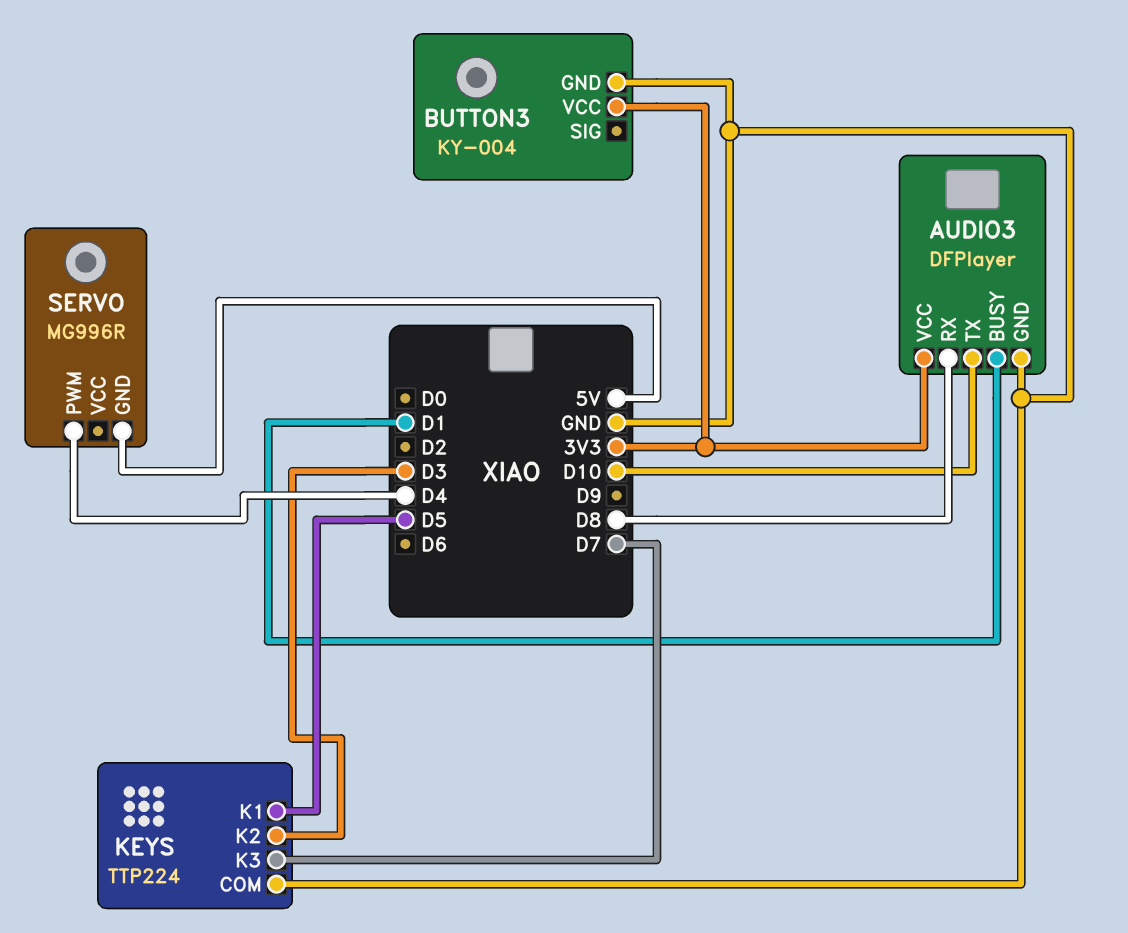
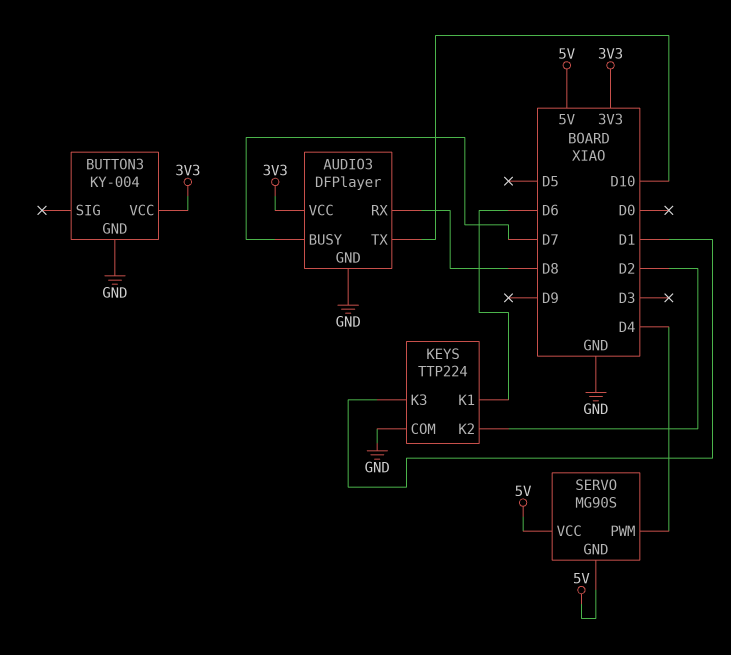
AUDIO3 pin BUSY: D1 -> D7
KEYS pin K1: D5 -> D6
KEYS pin K2: D3 -> D2
KEYS pin K3: D7 -> D1
SERVO: MG996R -> MG90S
SERVO pin VCC: none -> 5V

